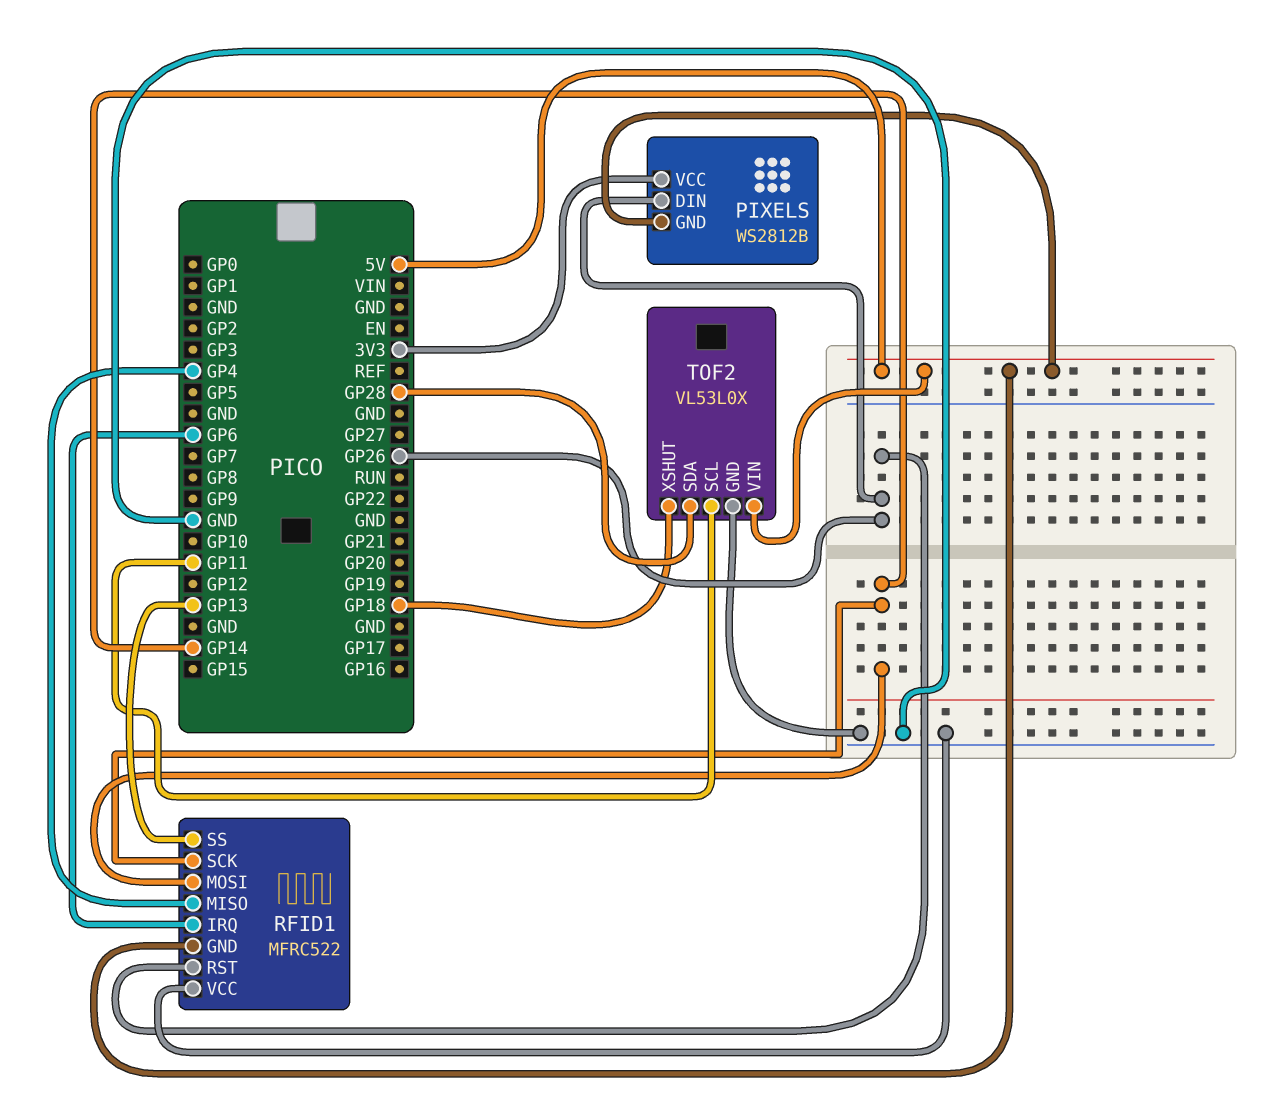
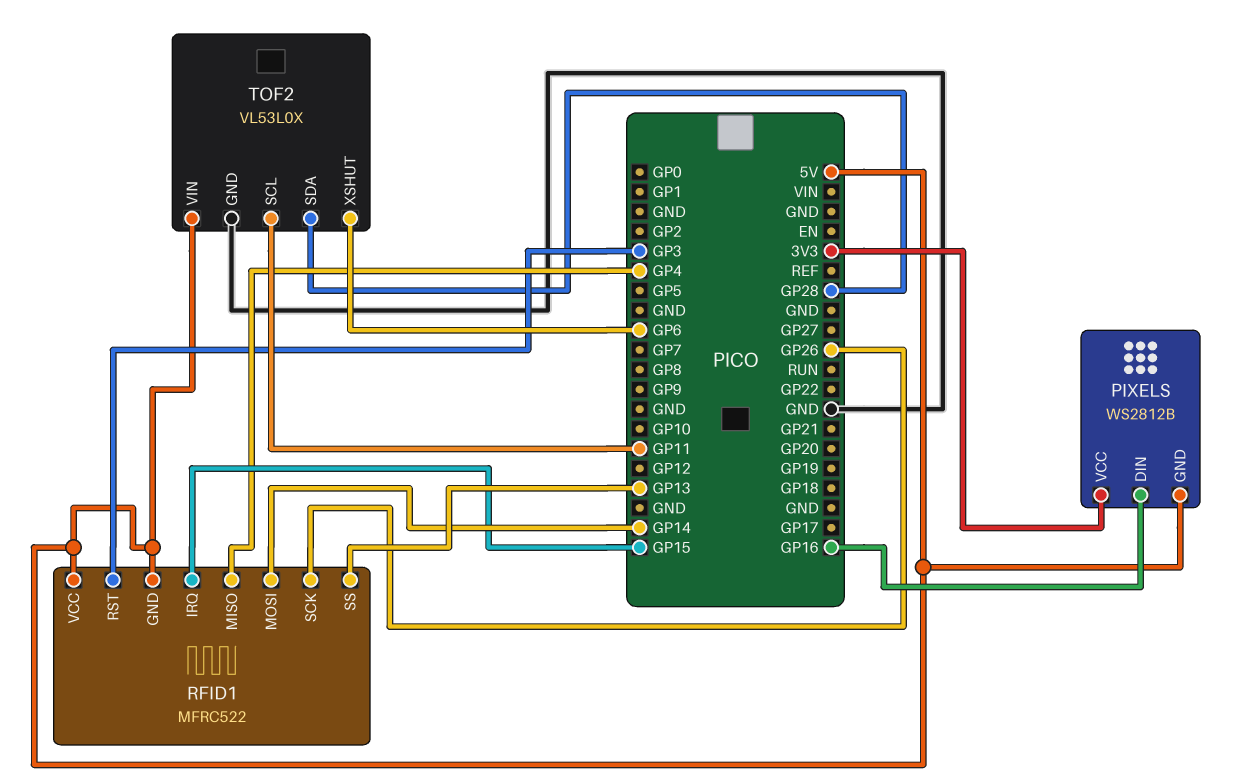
PIXELS pin DIN: GP26 -> GP16
RFID1 pin IRQ: GP6 -> GP15
RFID1 pin RST: GP26 -> GP3
RFID1 pin SCK: GP14 -> GP26
RFID1 pin VCC: GND -> 5V
TOF2 pin XSHUT: GP18 -> GP6

